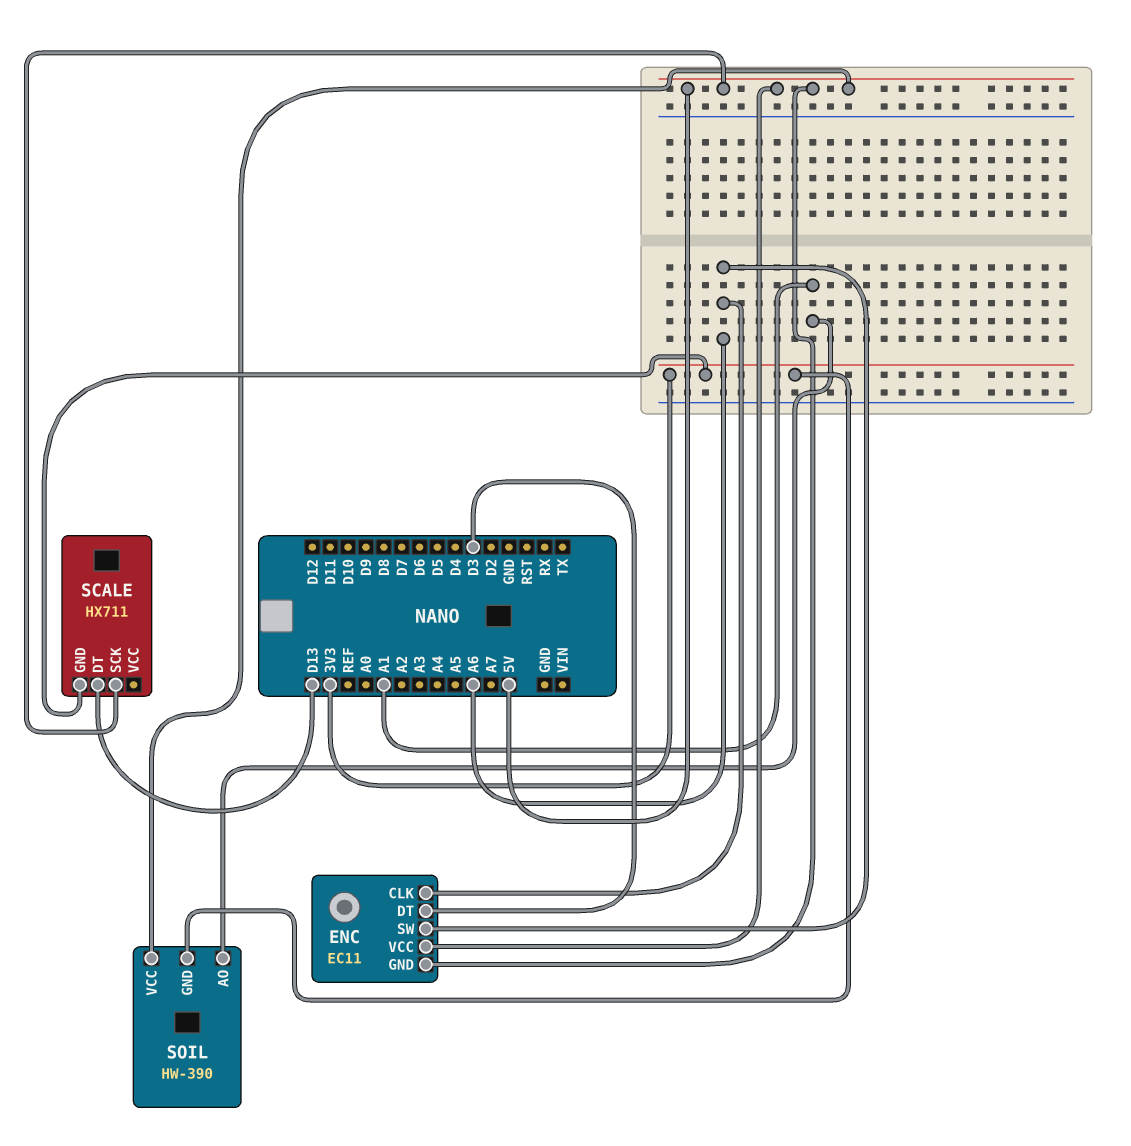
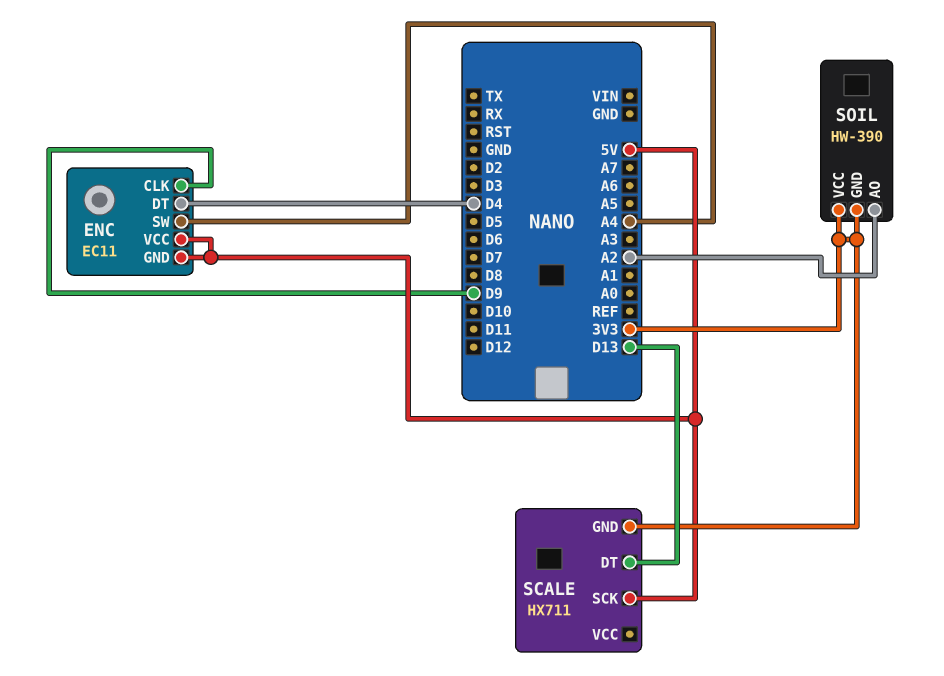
ENC pin CLK: A6 -> D9
ENC pin DT: D3 -> D4
ENC pin SW: A6 -> A4
SOIL pin AO: A1 -> A2
SOIL pin VCC: 5V -> 3V3

